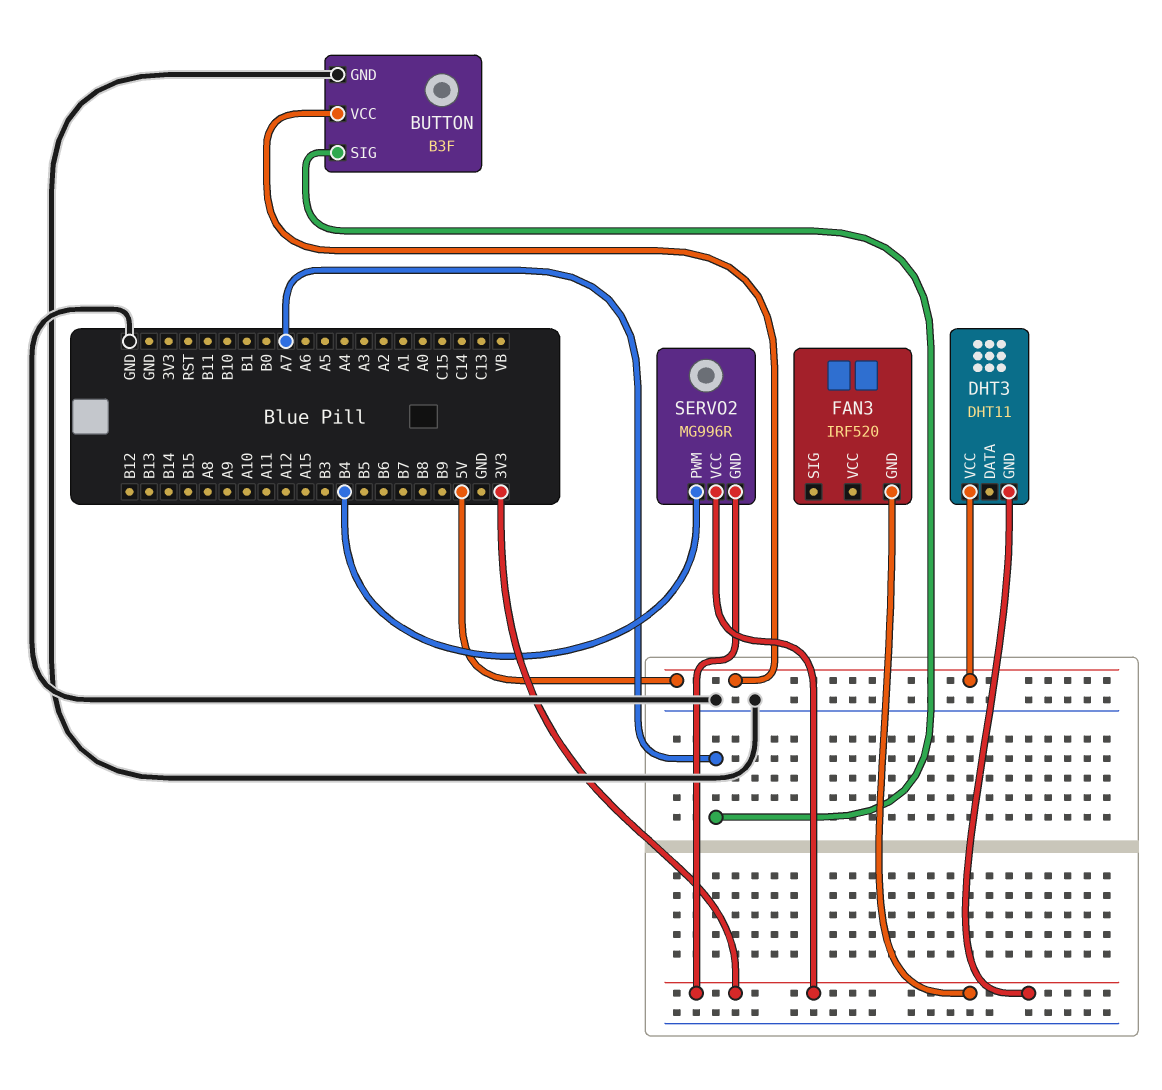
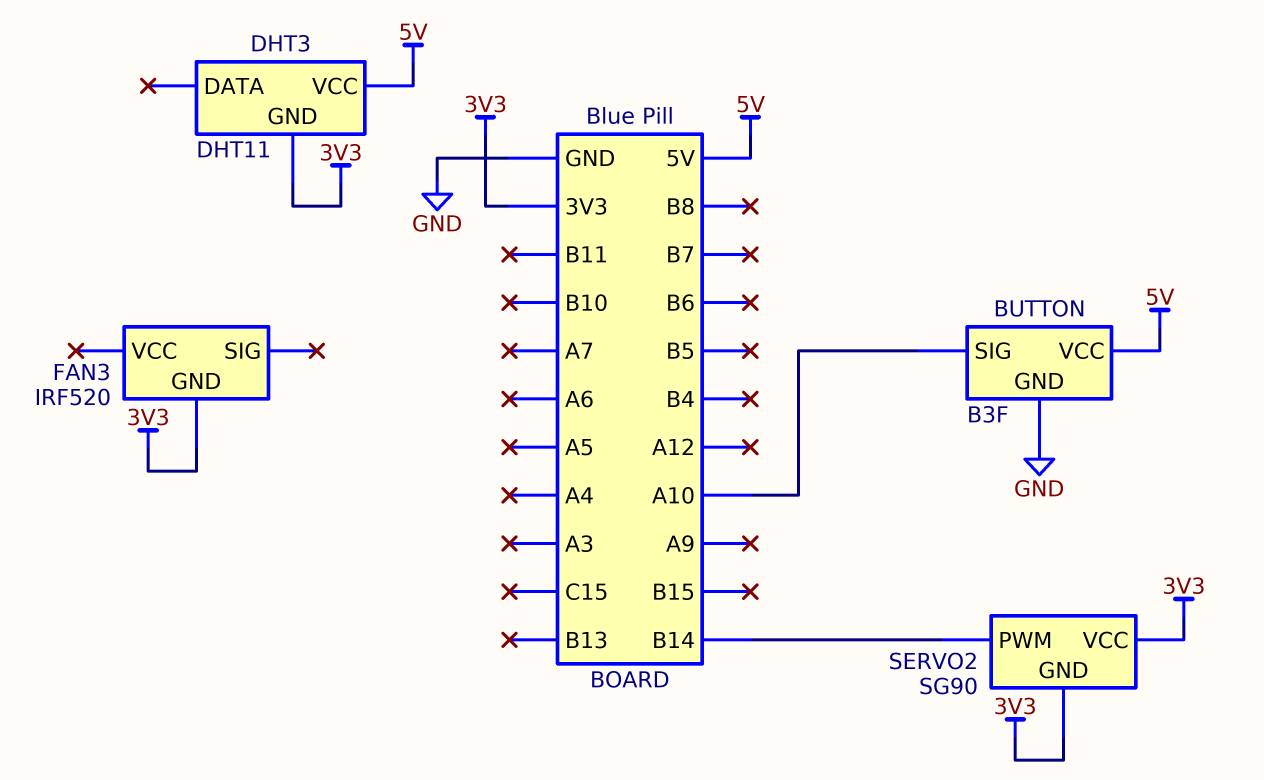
BUTTON pin SIG: A7 -> A10
SERVO2: MG996R -> SG90
SERVO2 pin PWM: B4 -> B14

